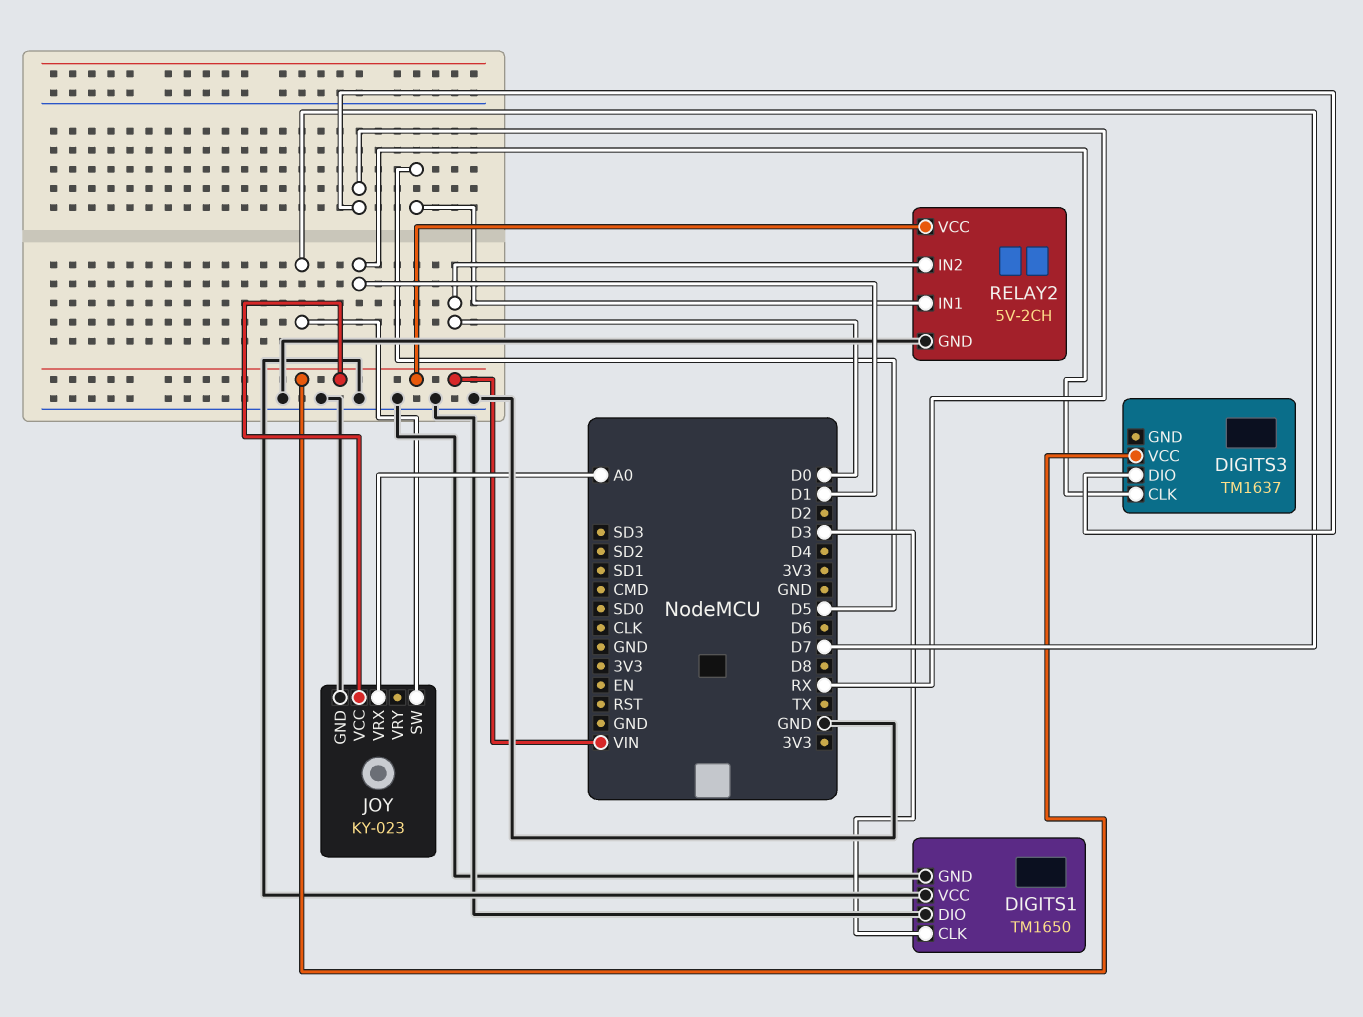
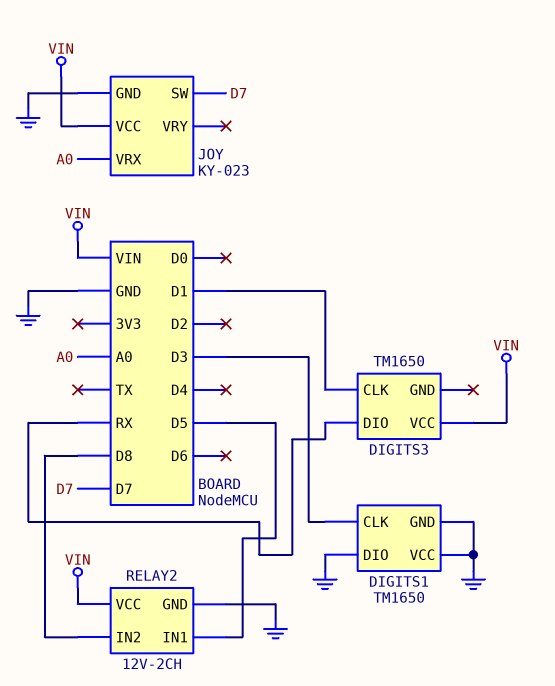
DIGITS3: TM1637 -> TM1650
RELAY2: 5V-2CH -> 12V-2CH
RELAY2 pin IN2: D0 -> D8

